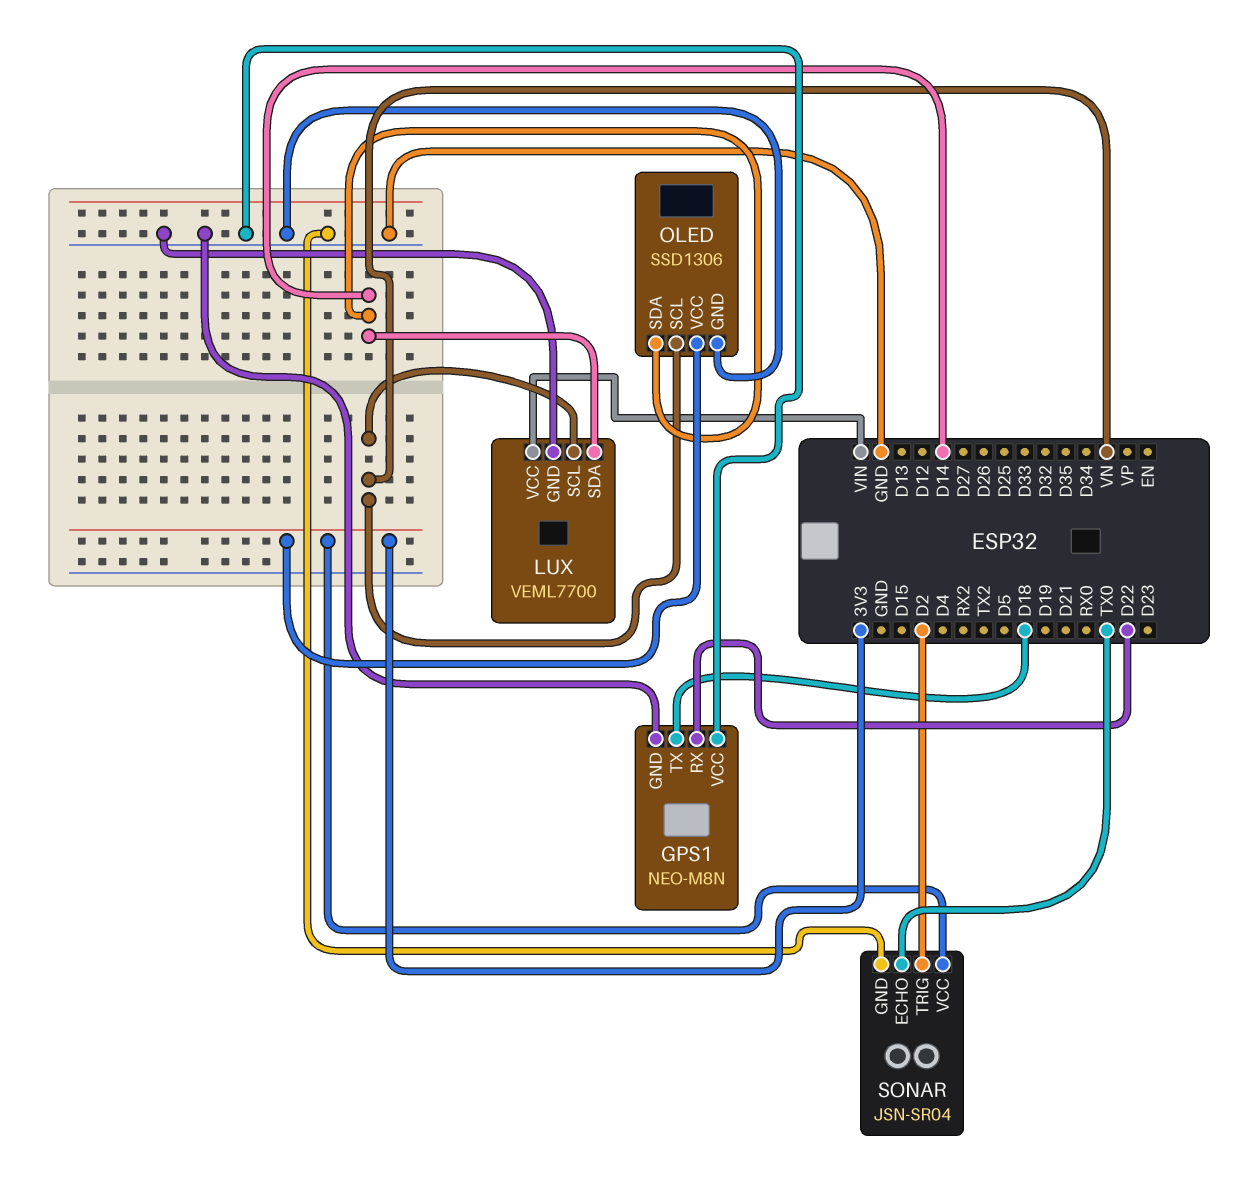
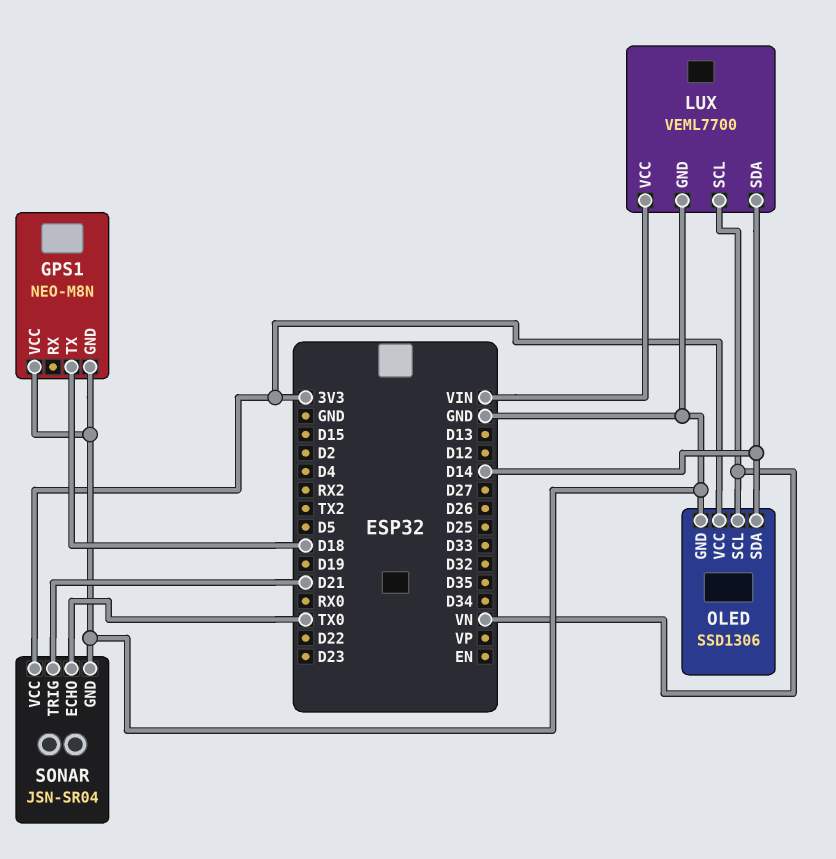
GPS1 pin RX: D22 -> none
SONAR pin TRIG: D2 -> D21

